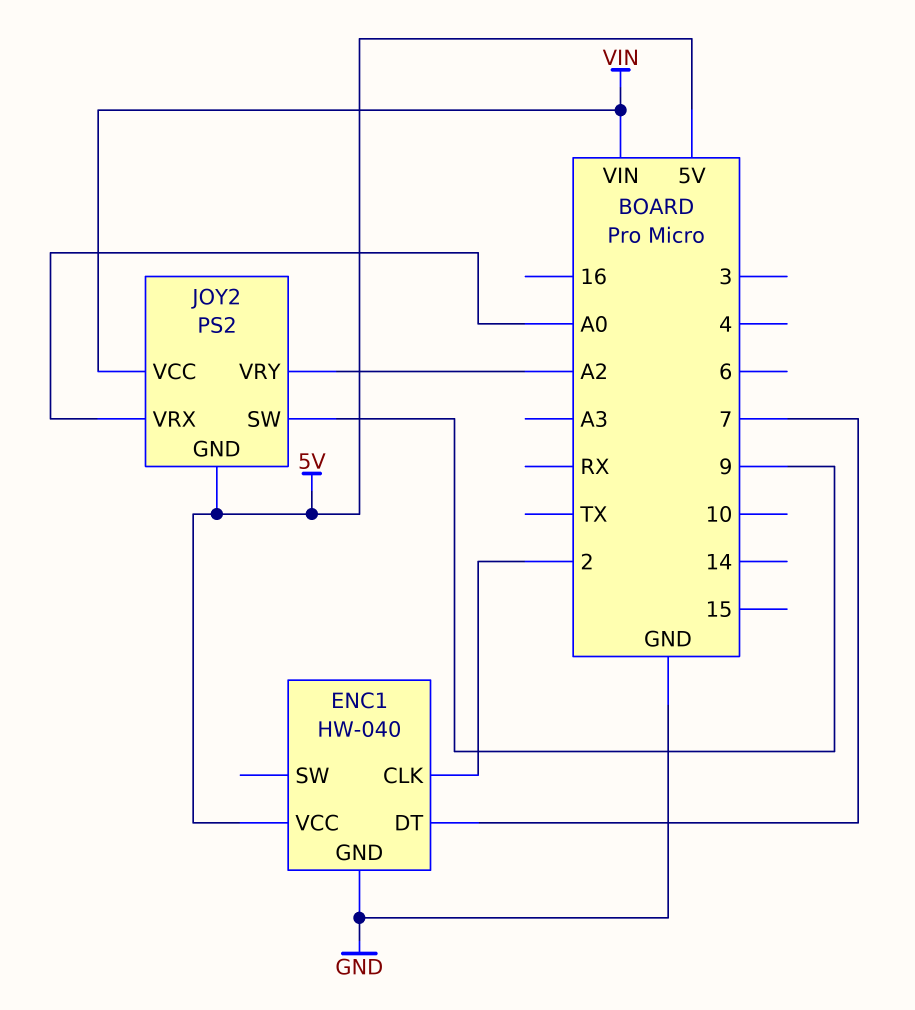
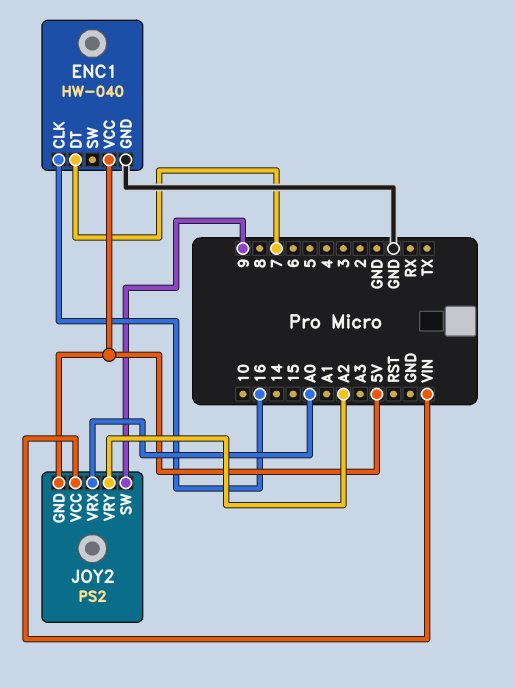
ENC1 pin CLK: 2 -> 16

